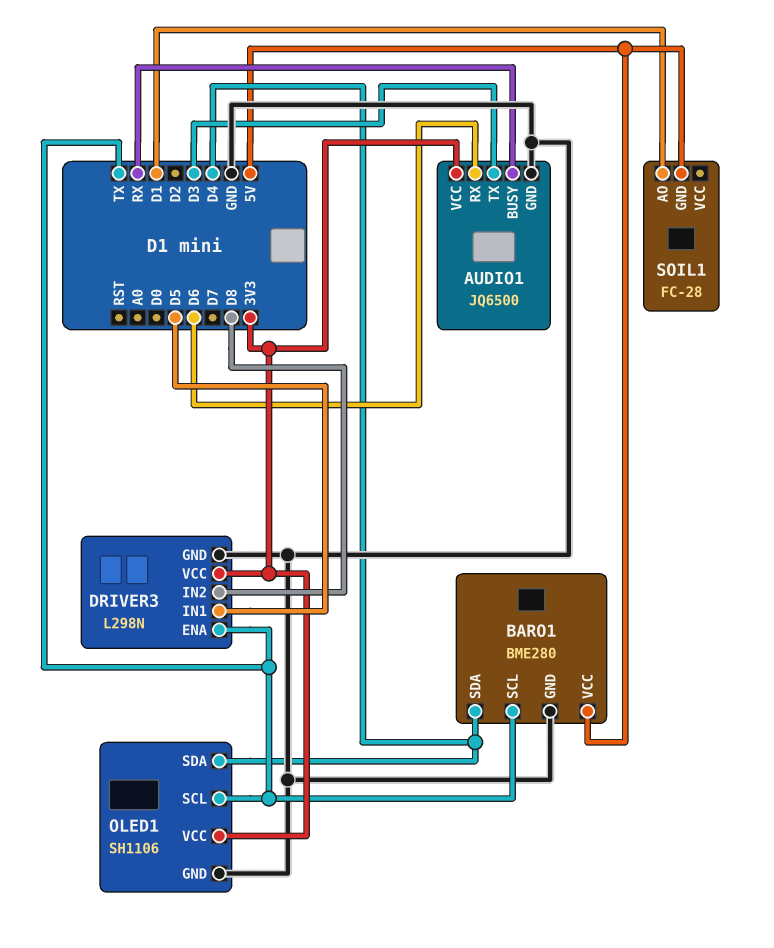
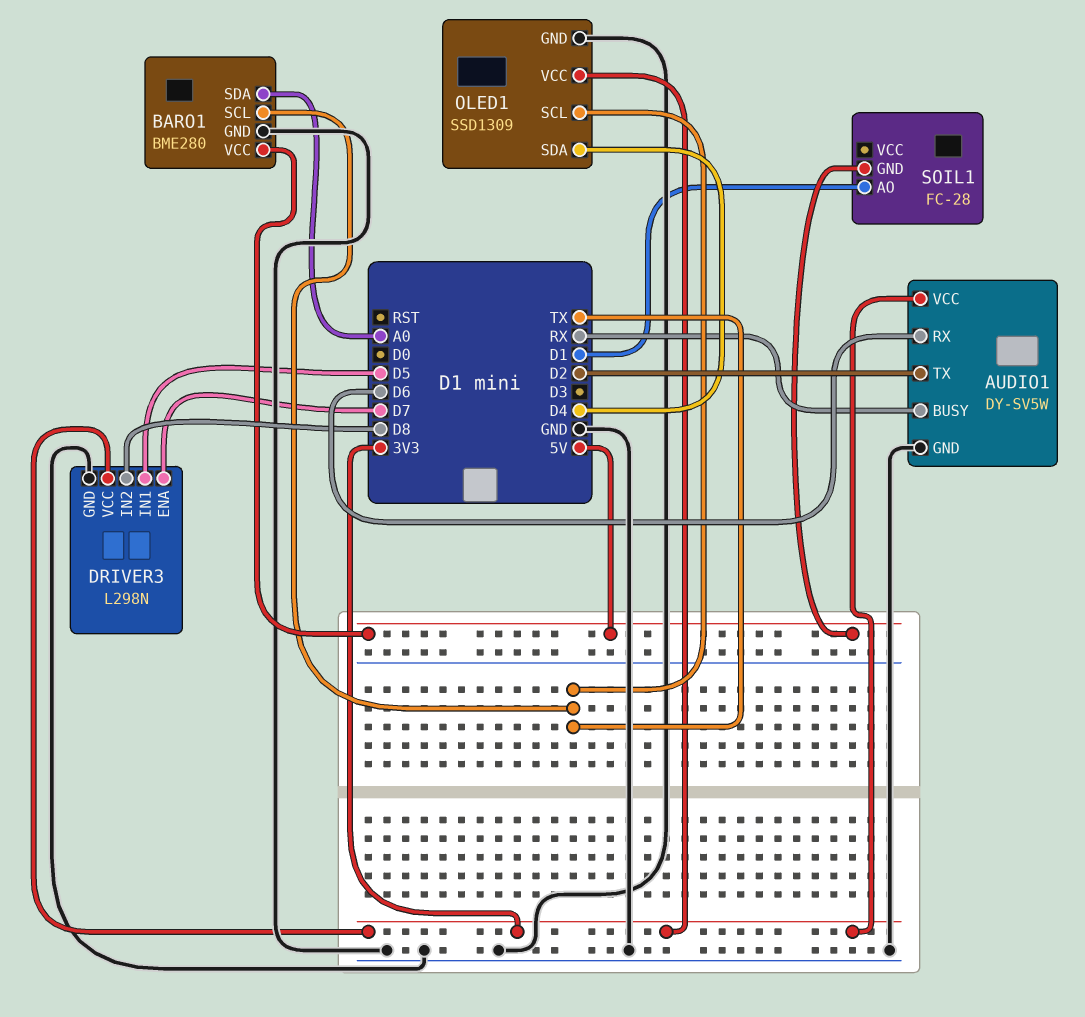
AUDIO1: JQ6500 -> DY-SV5W
AUDIO1 pin TX: D3 -> D2
BARO1 pin SDA: D4 -> A0
DRIVER3 pin ENA: TX -> D7
OLED1: SH1106 -> SSD1309

